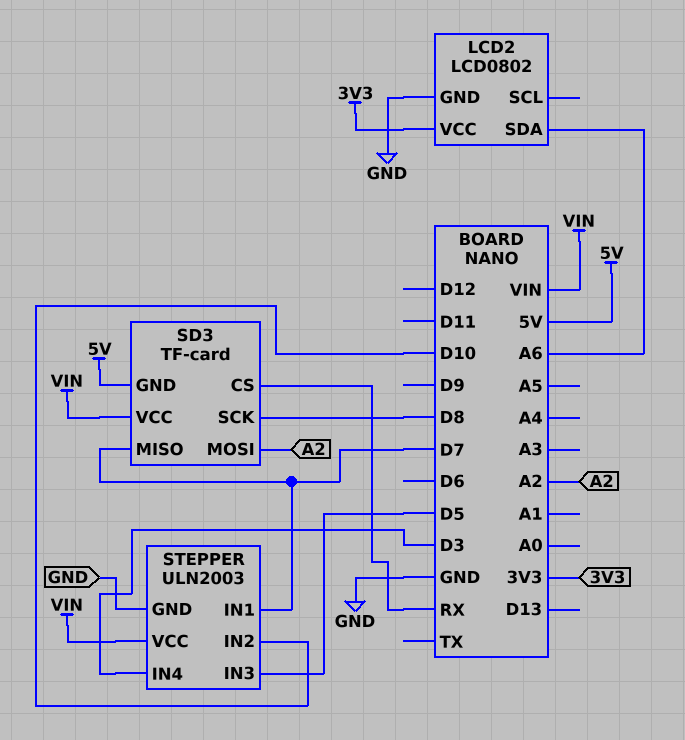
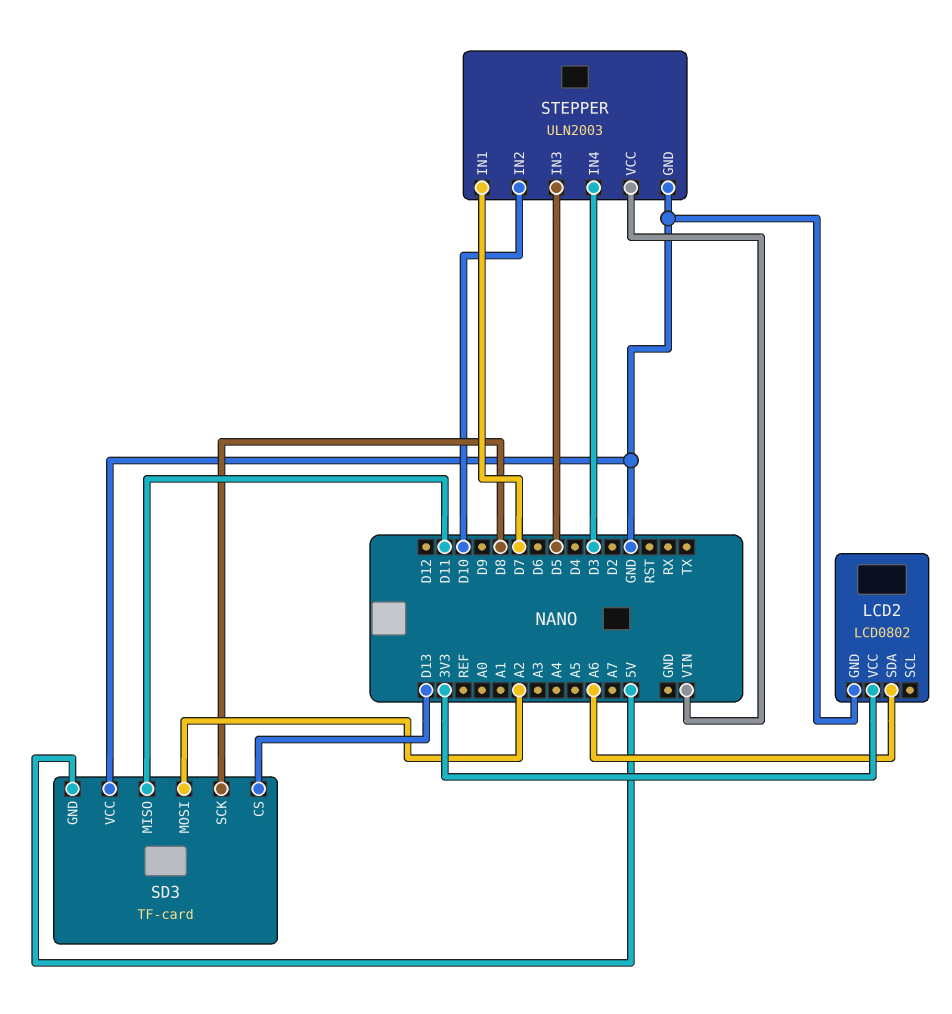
SD3 pin CS: RX -> D13
SD3 pin MISO: D7 -> D11
SD3 pin VCC: VIN -> GND

